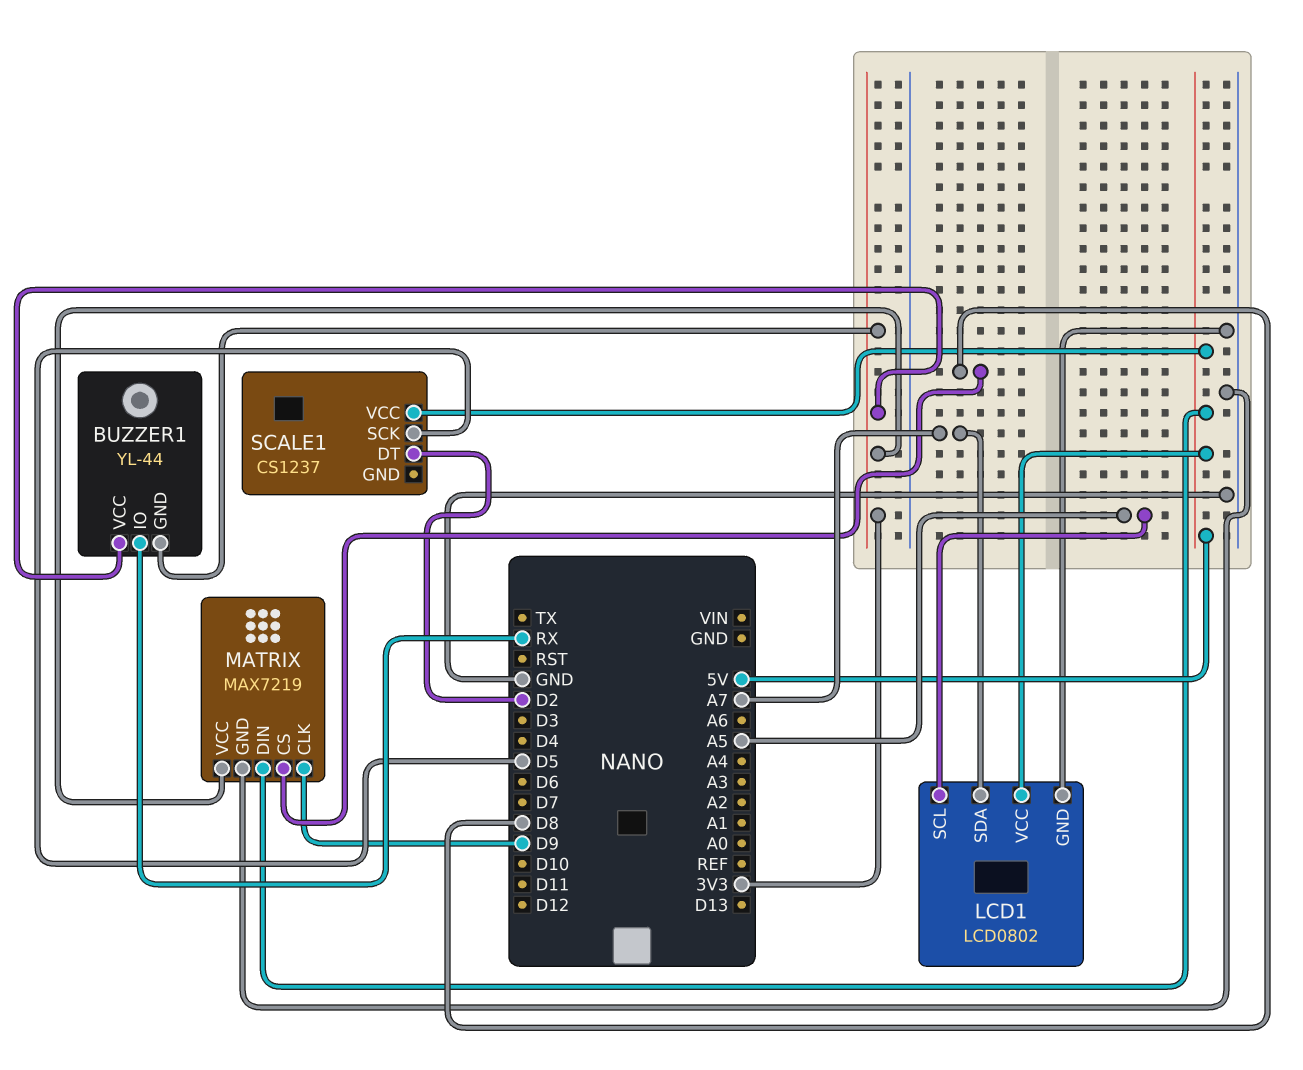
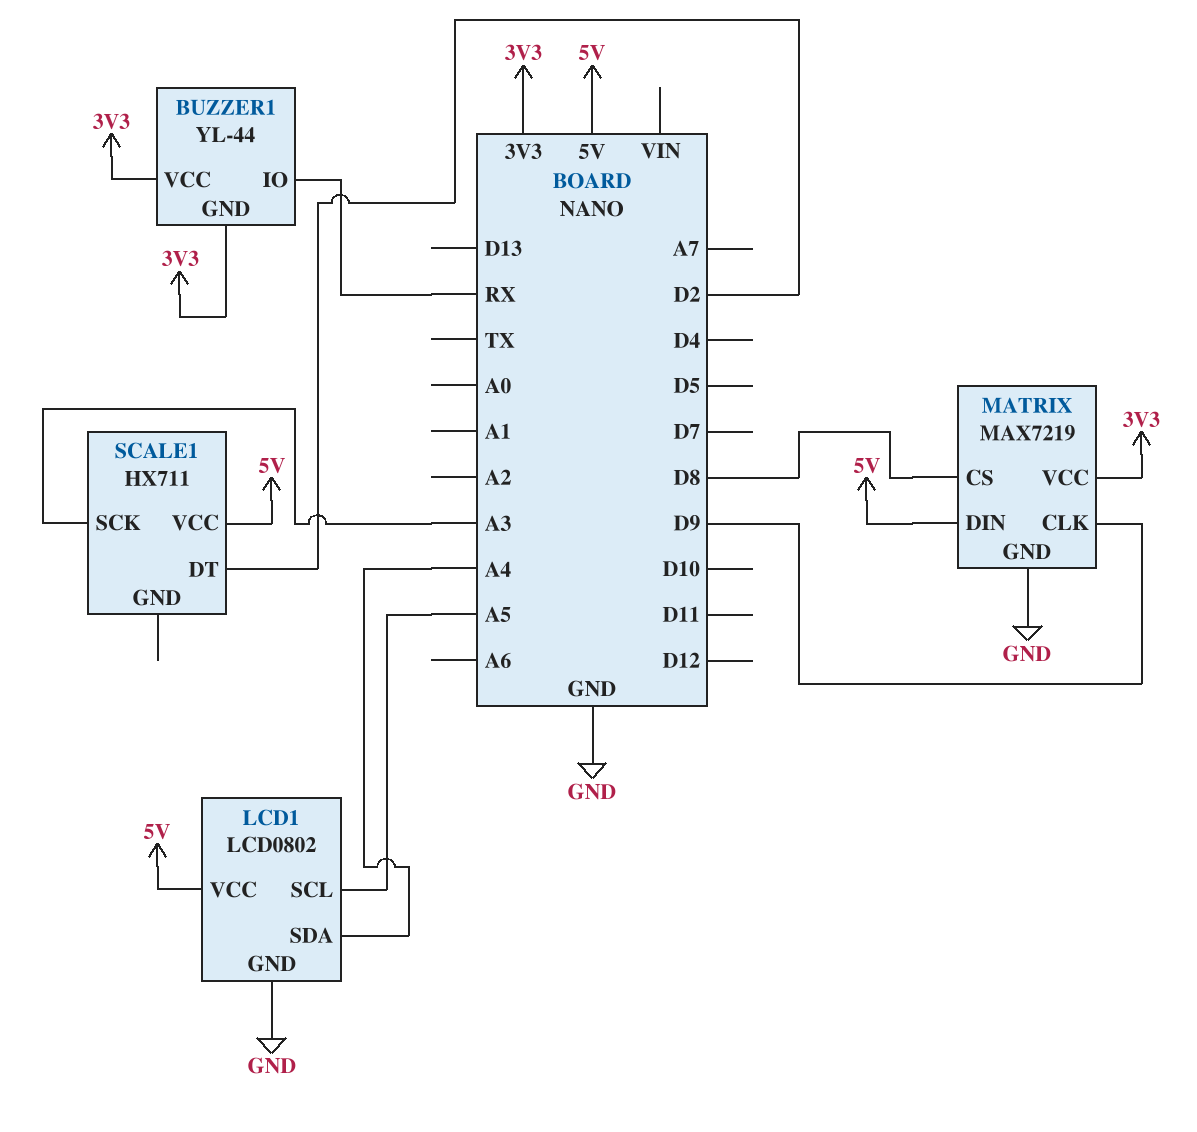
LCD1 pin SDA: A7 -> A4
SCALE1: CS1237 -> HX711
SCALE1 pin SCK: D5 -> A3

